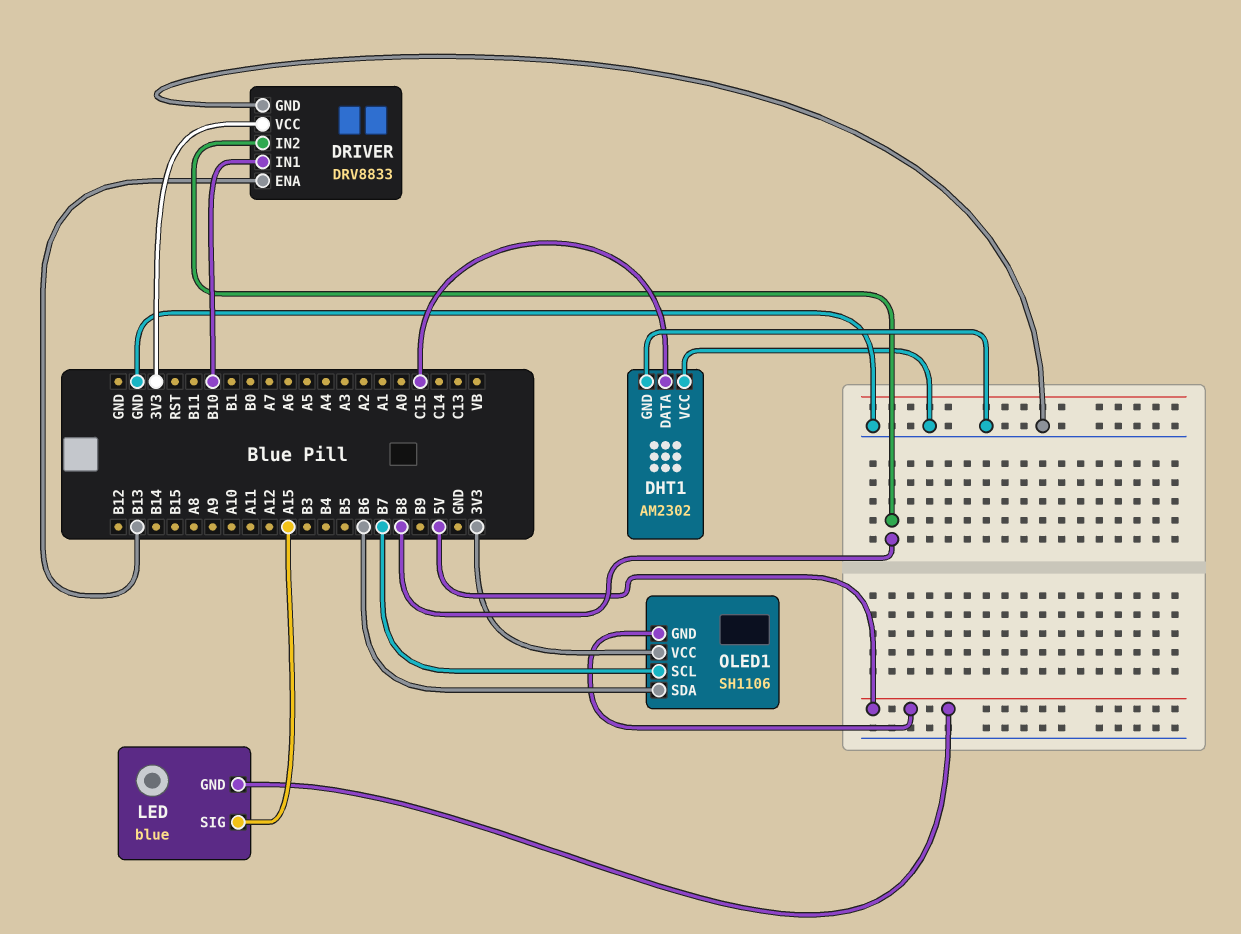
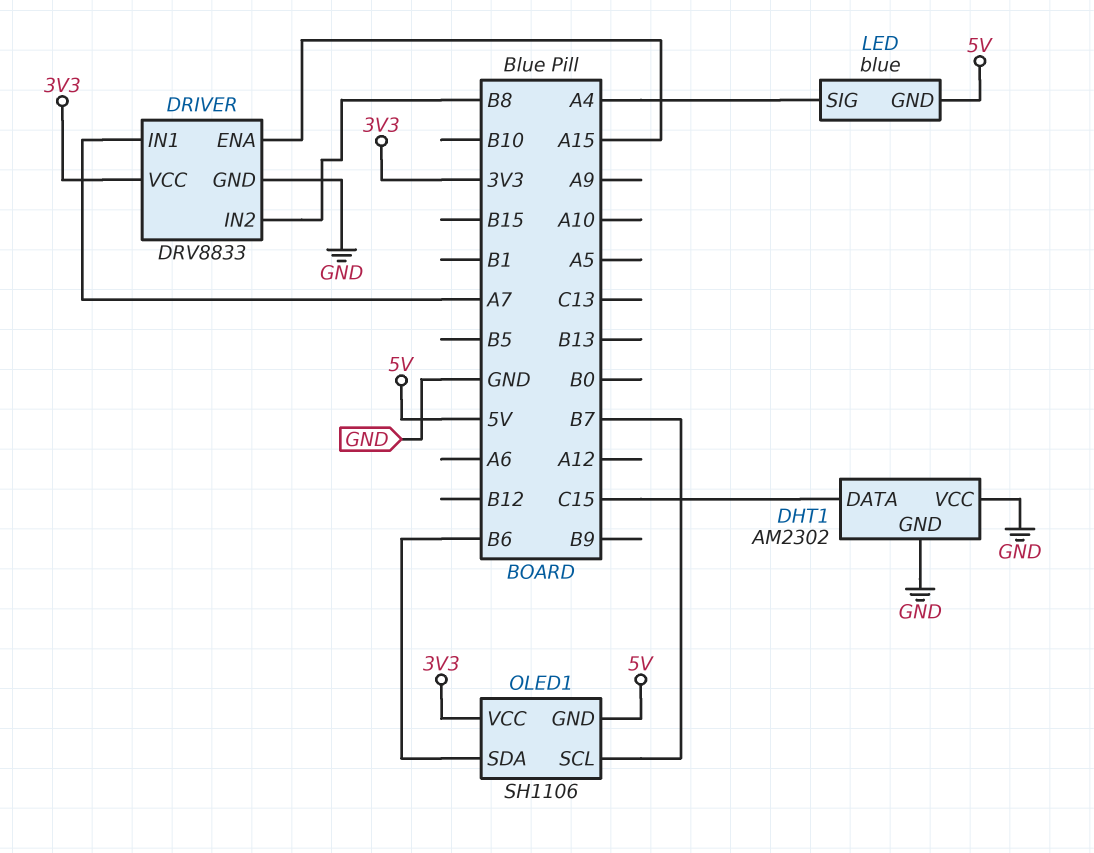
DRIVER pin ENA: B13 -> A15
DRIVER pin IN1: B10 -> A7
LED pin SIG: A15 -> A4

